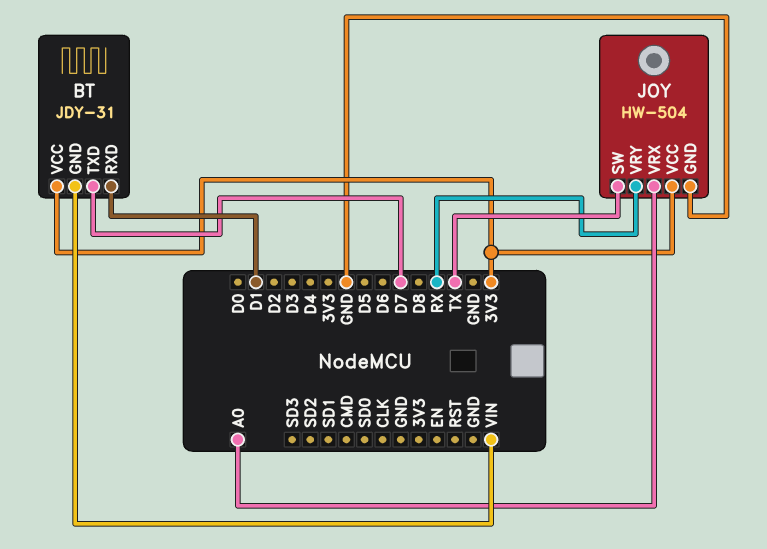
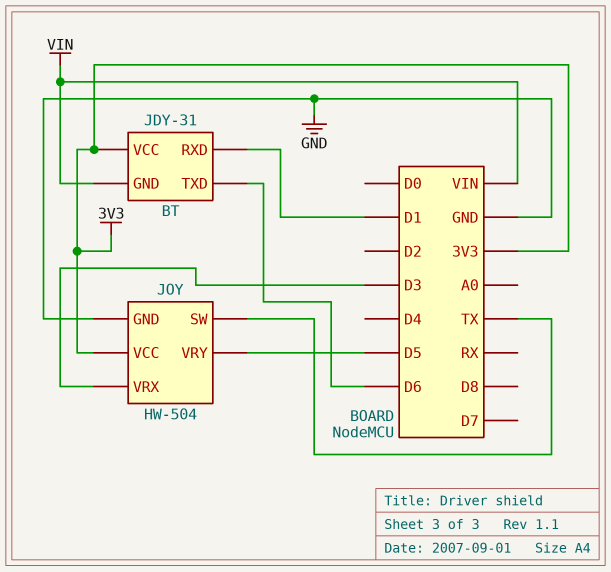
BT pin TXD: D7 -> D6
JOY pin VRX: A0 -> D3
JOY pin VRY: RX -> D5

